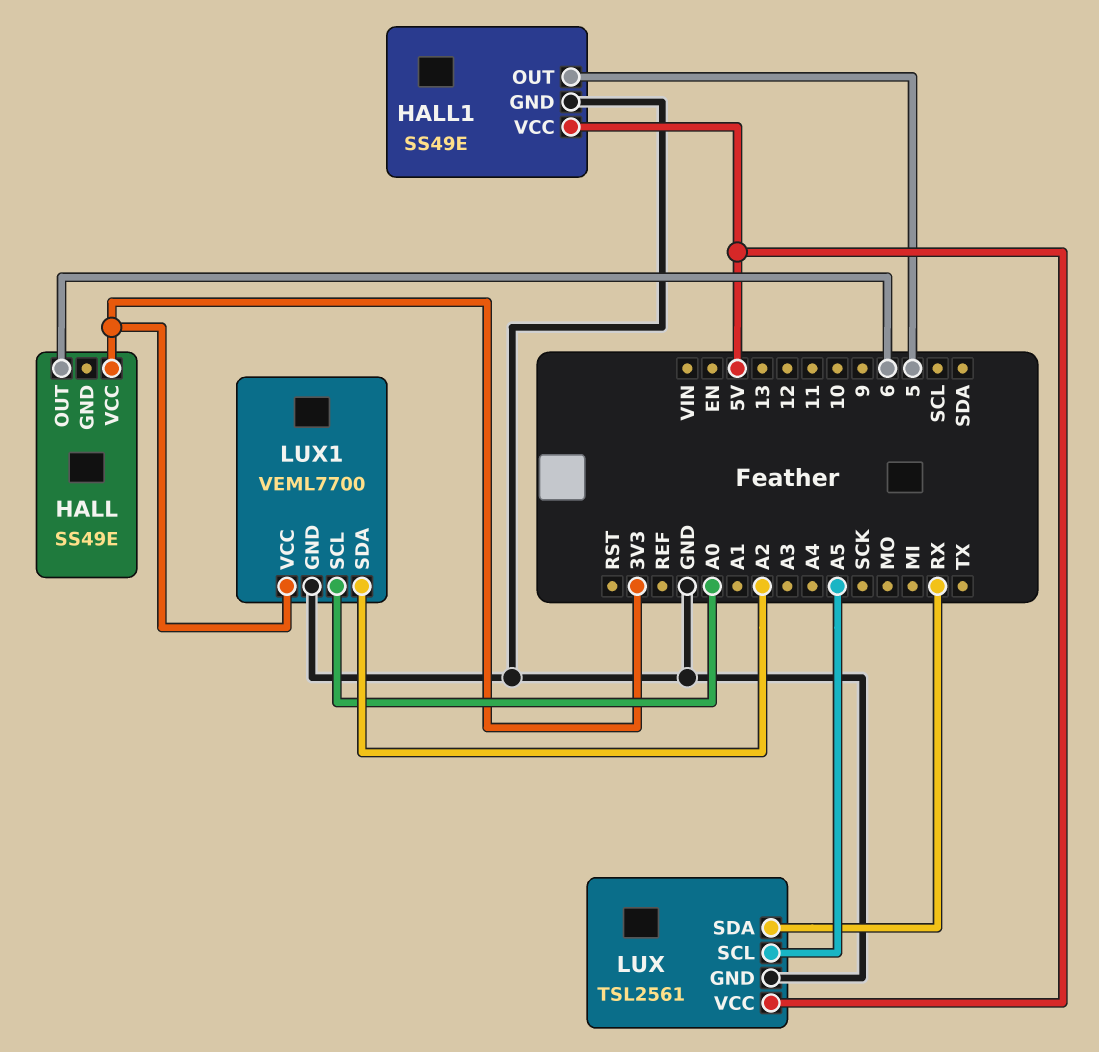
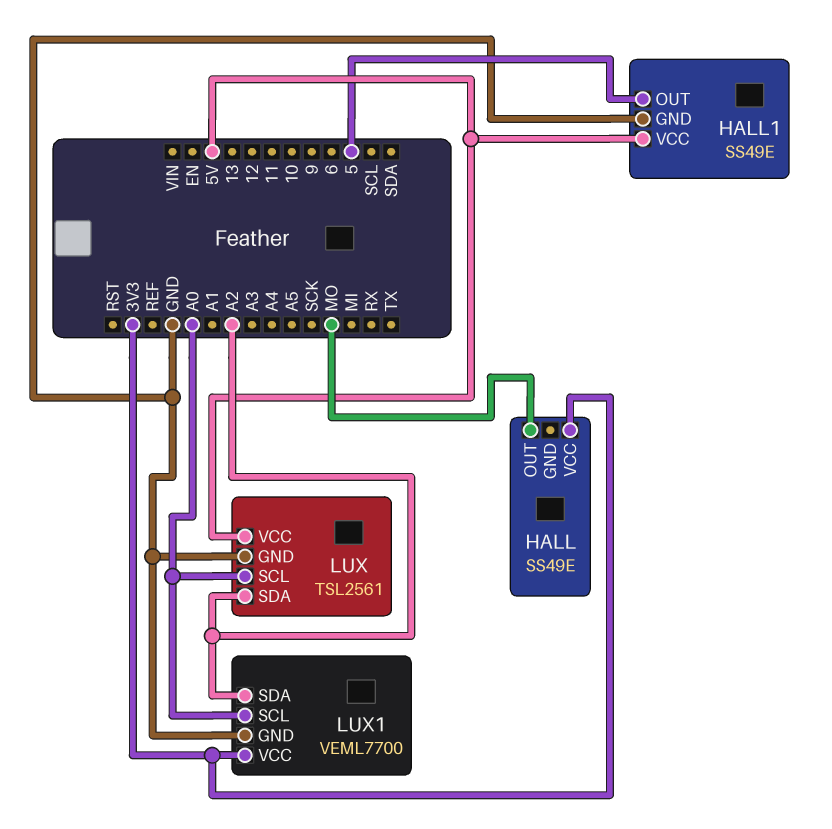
HALL pin OUT: 6 -> MO
LUX pin SCL: A5 -> A0
LUX pin SDA: RX -> A2

